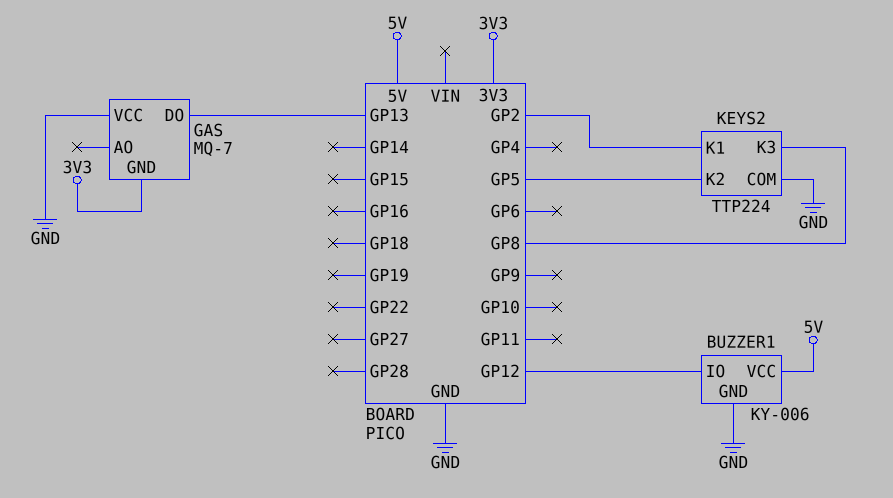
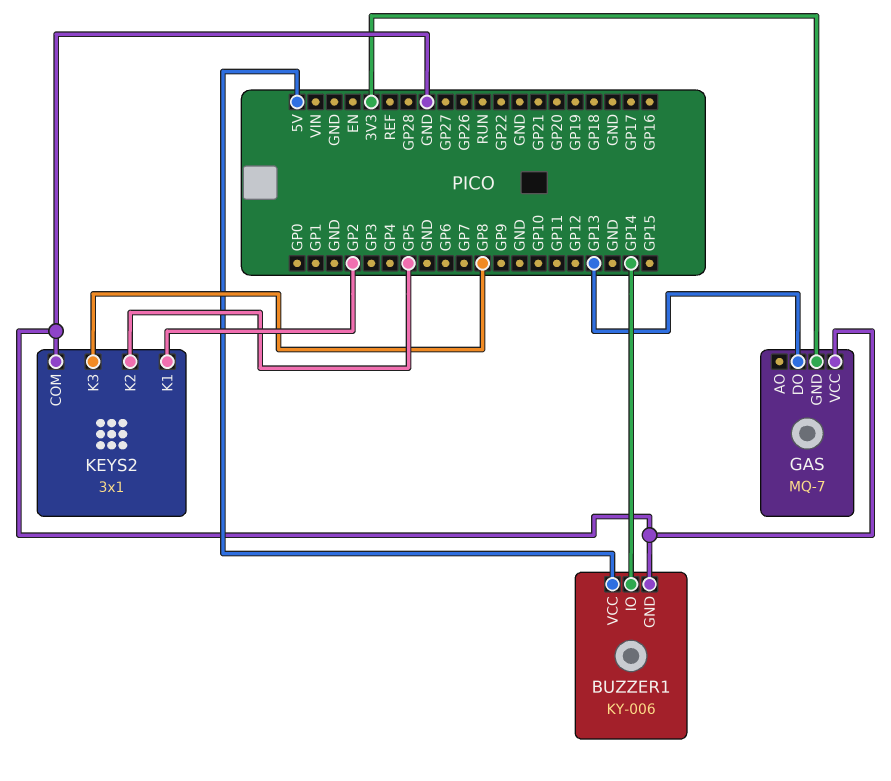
BUZZER1 pin IO: GP12 -> GP14
KEYS2: TTP224 -> 3x1

